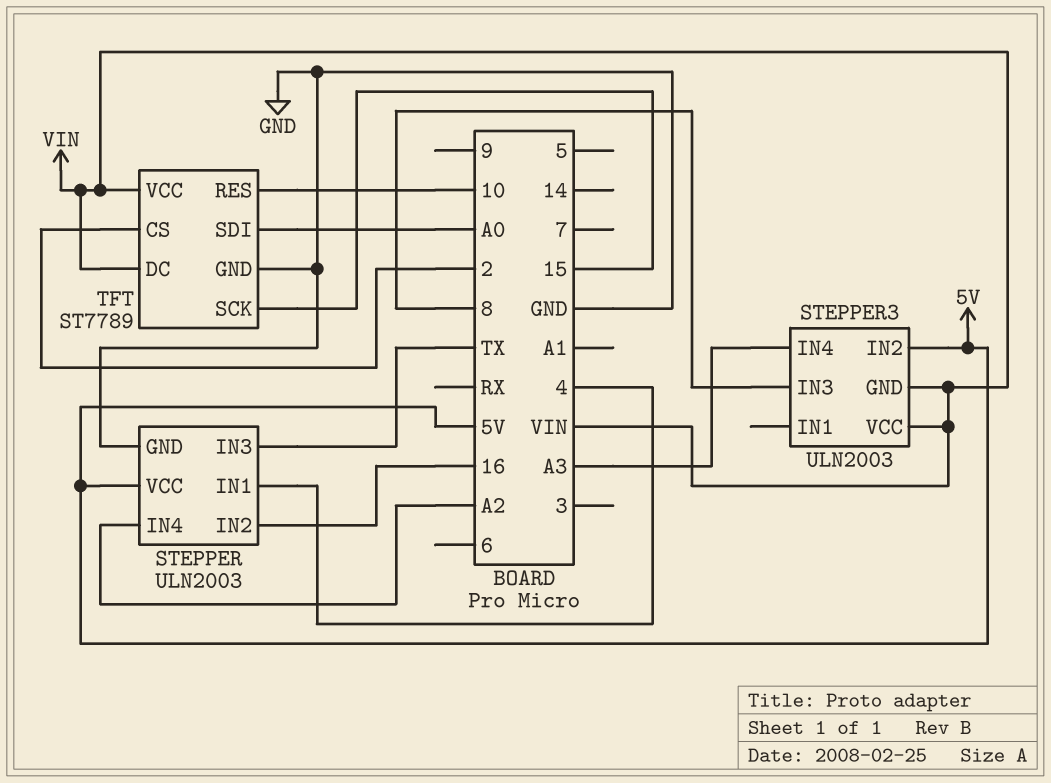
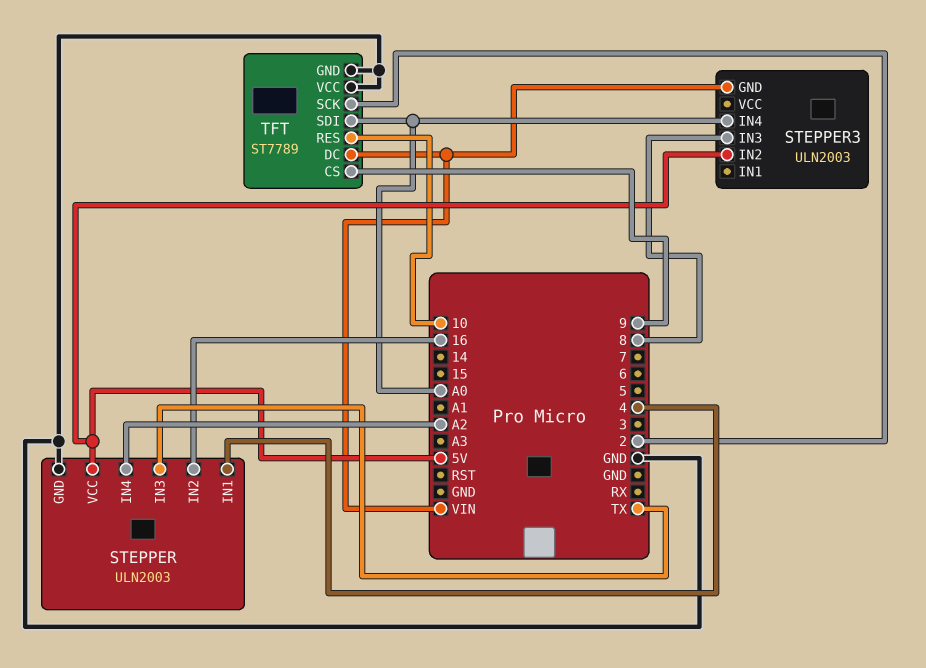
STEPPER3 pin IN4: A3 -> A0
STEPPER3 pin VCC: VIN -> none
TFT pin CS: 2 -> 9
TFT pin SCK: 15 -> 2
TFT pin VCC: VIN -> GND

